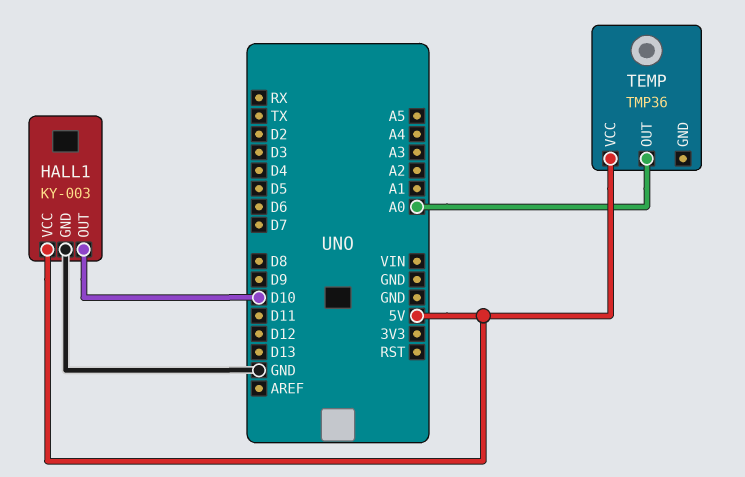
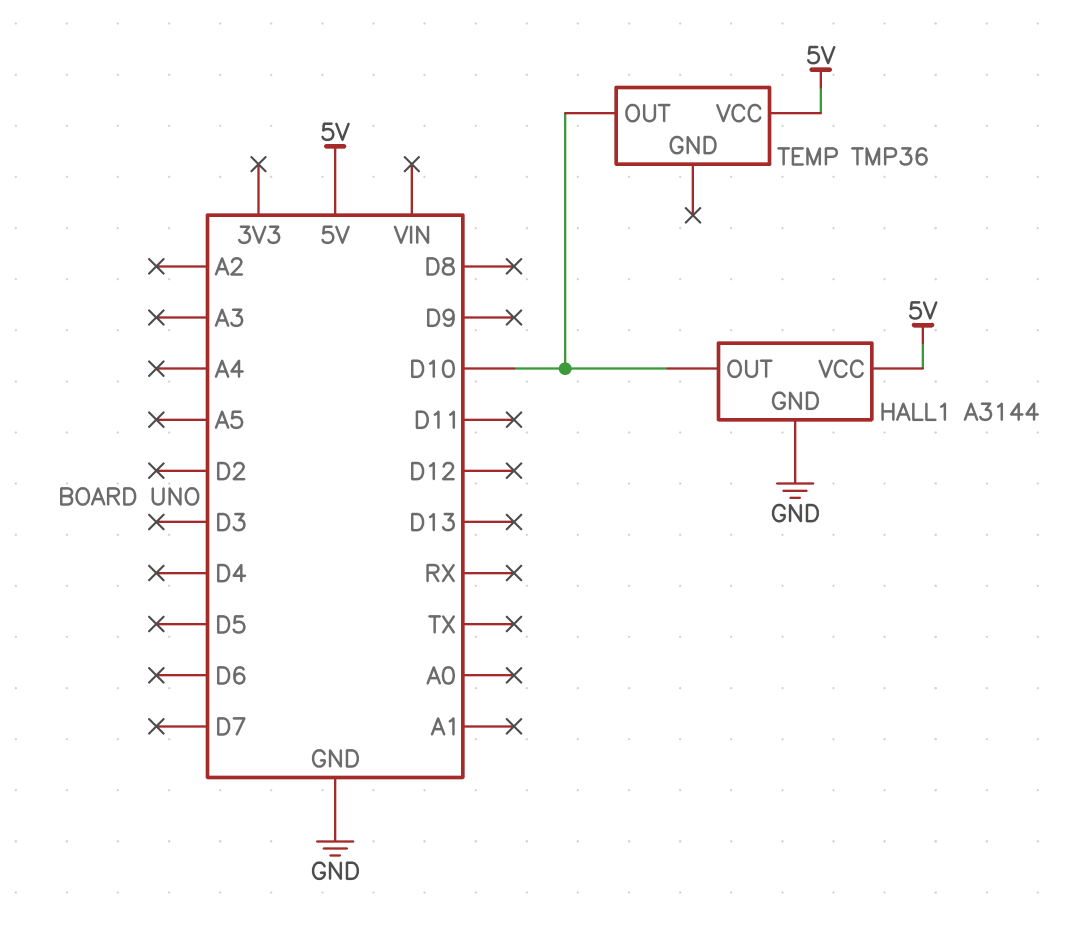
HALL1: KY-003 -> A3144
TEMP pin OUT: A0 -> D10

